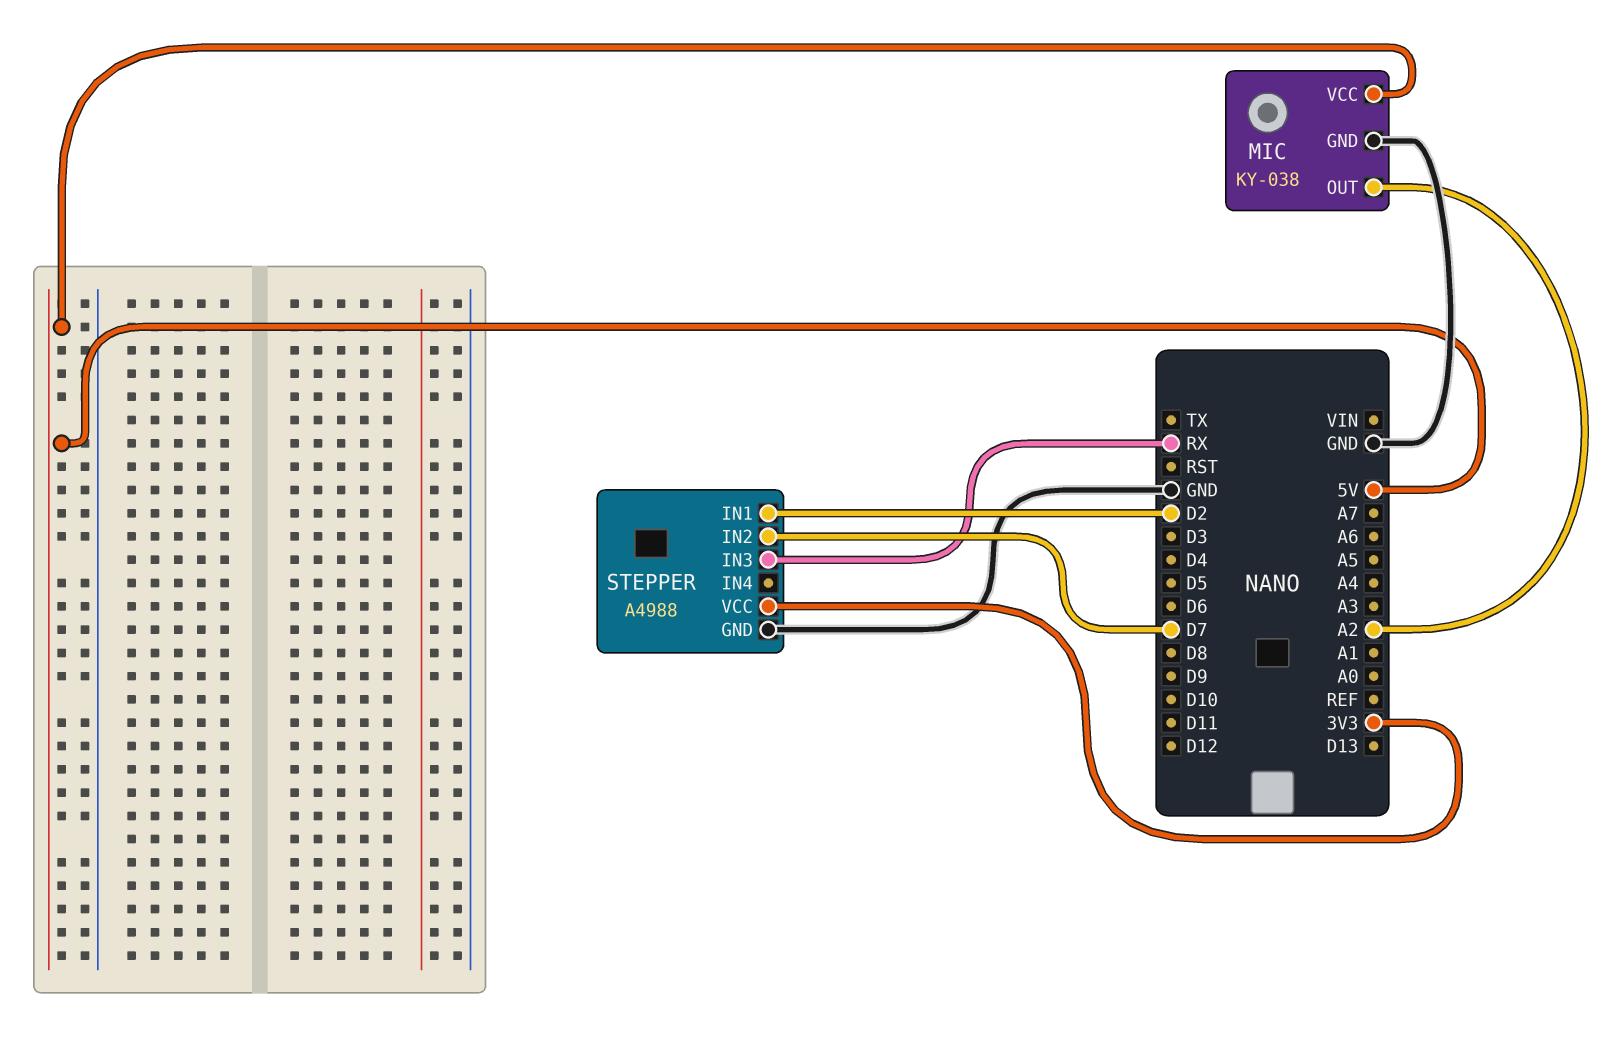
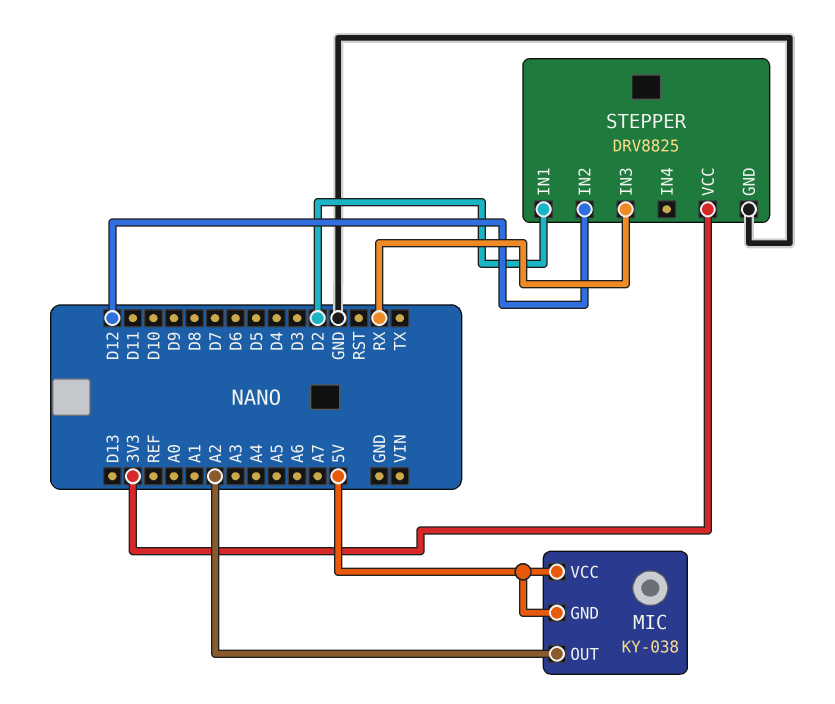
MIC pin GND: GND -> 5V
STEPPER: A4988 -> DRV8825
STEPPER pin IN2: D7 -> D12

